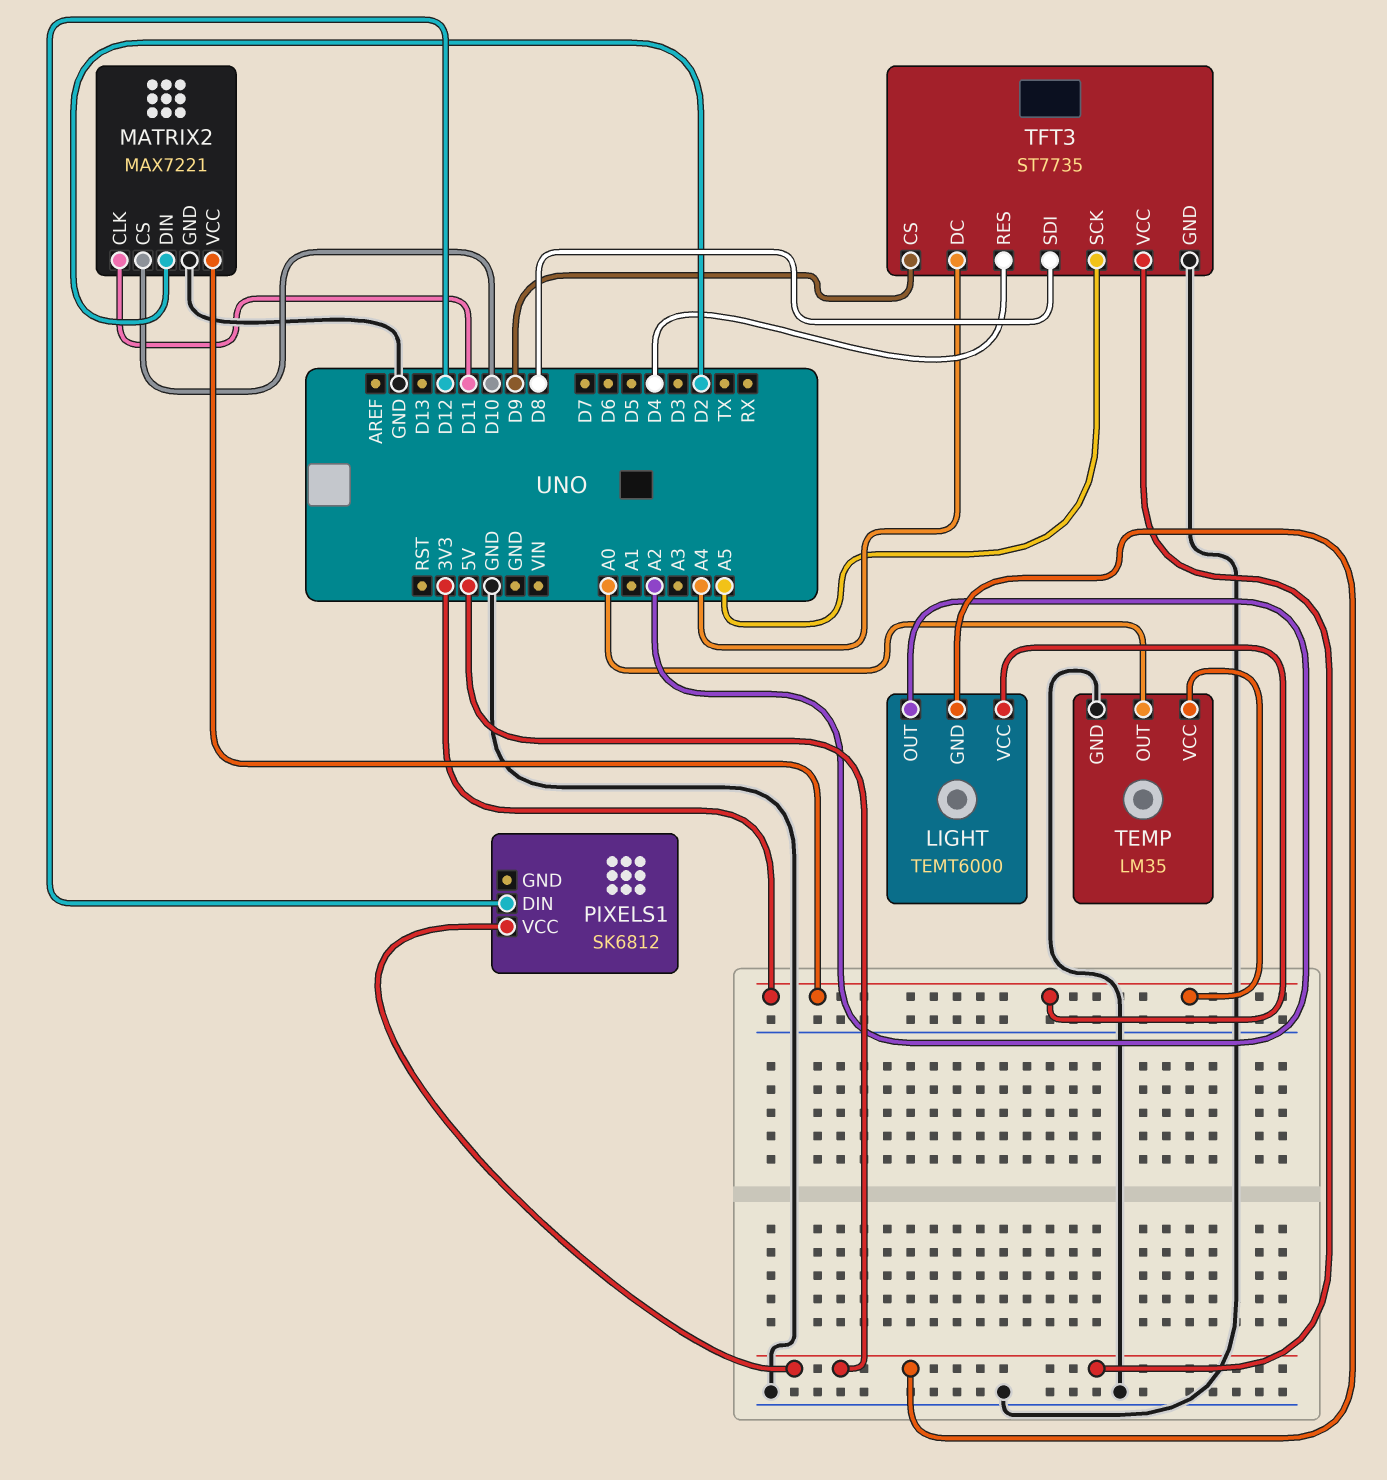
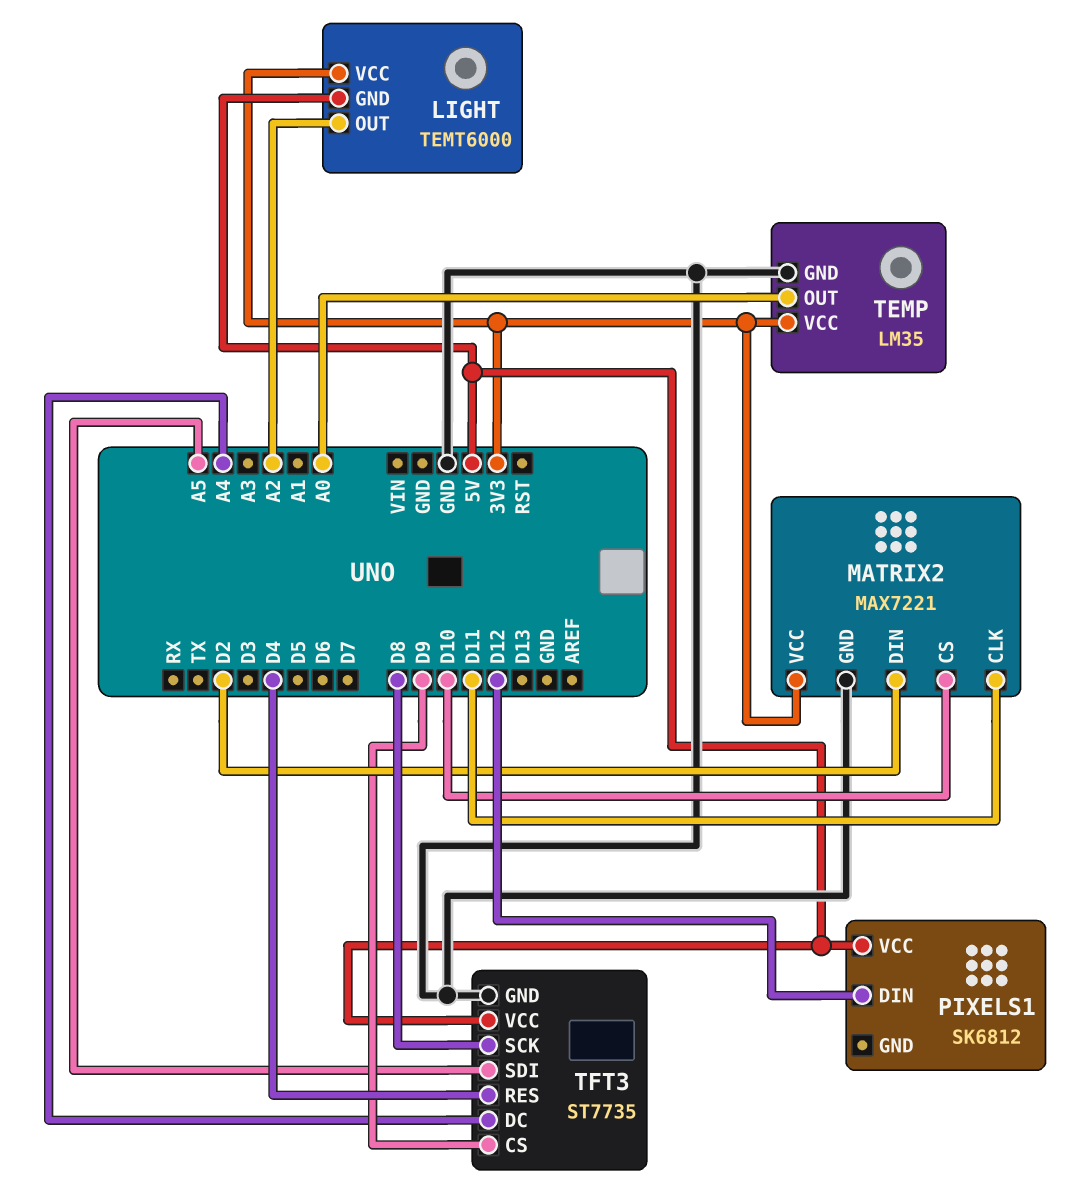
TFT3 pin SCK: A5 -> D8
TFT3 pin SDI: D8 -> A5

